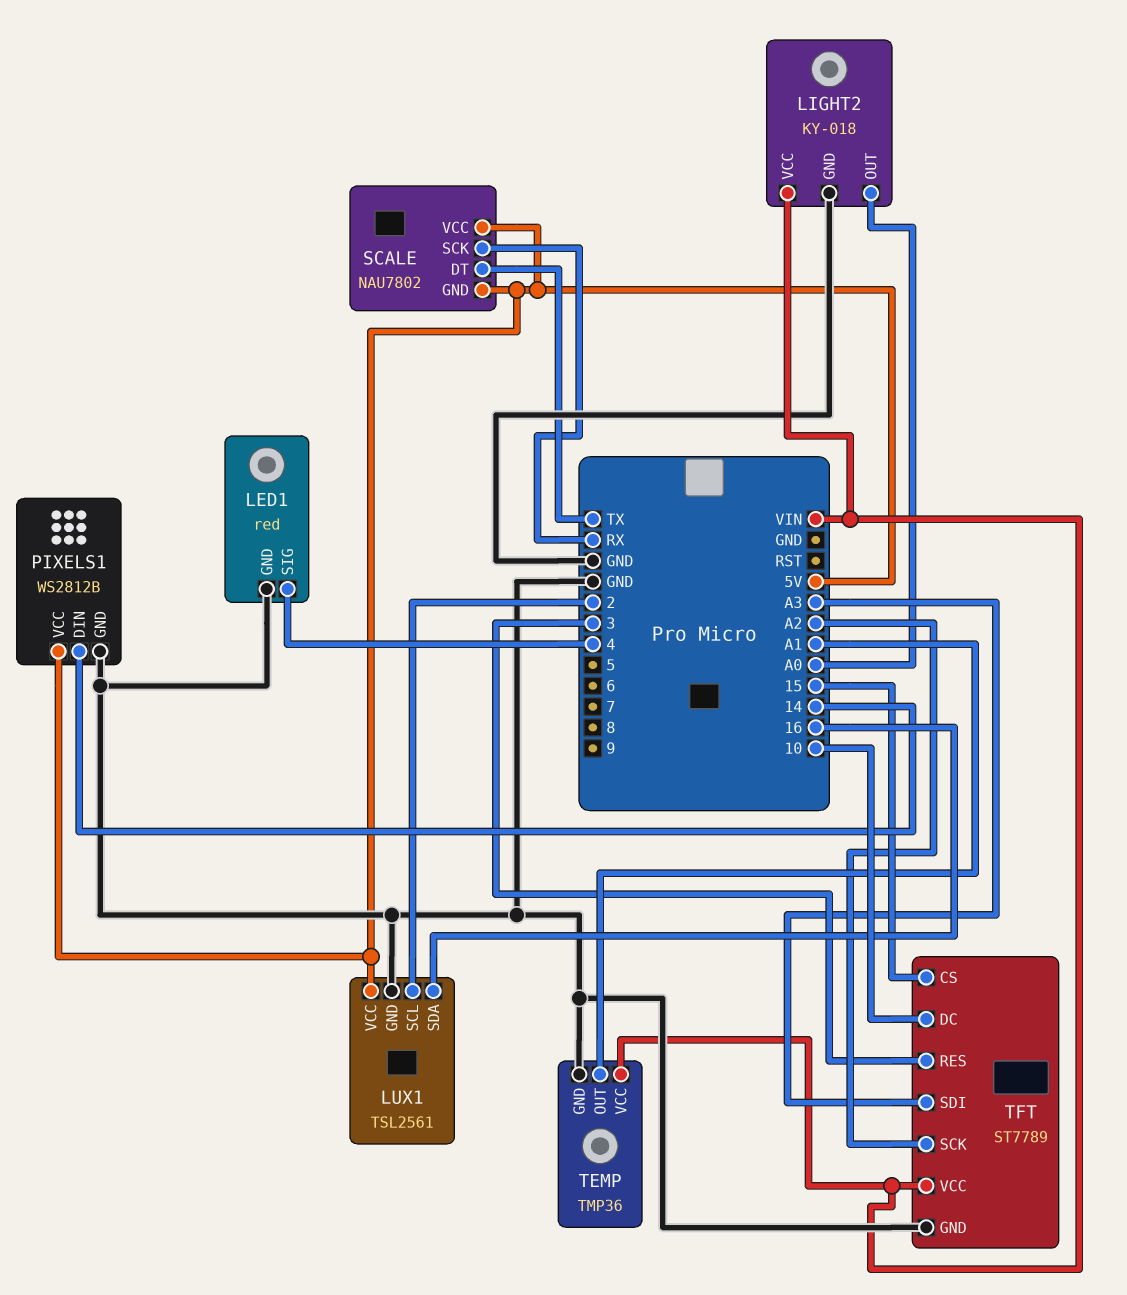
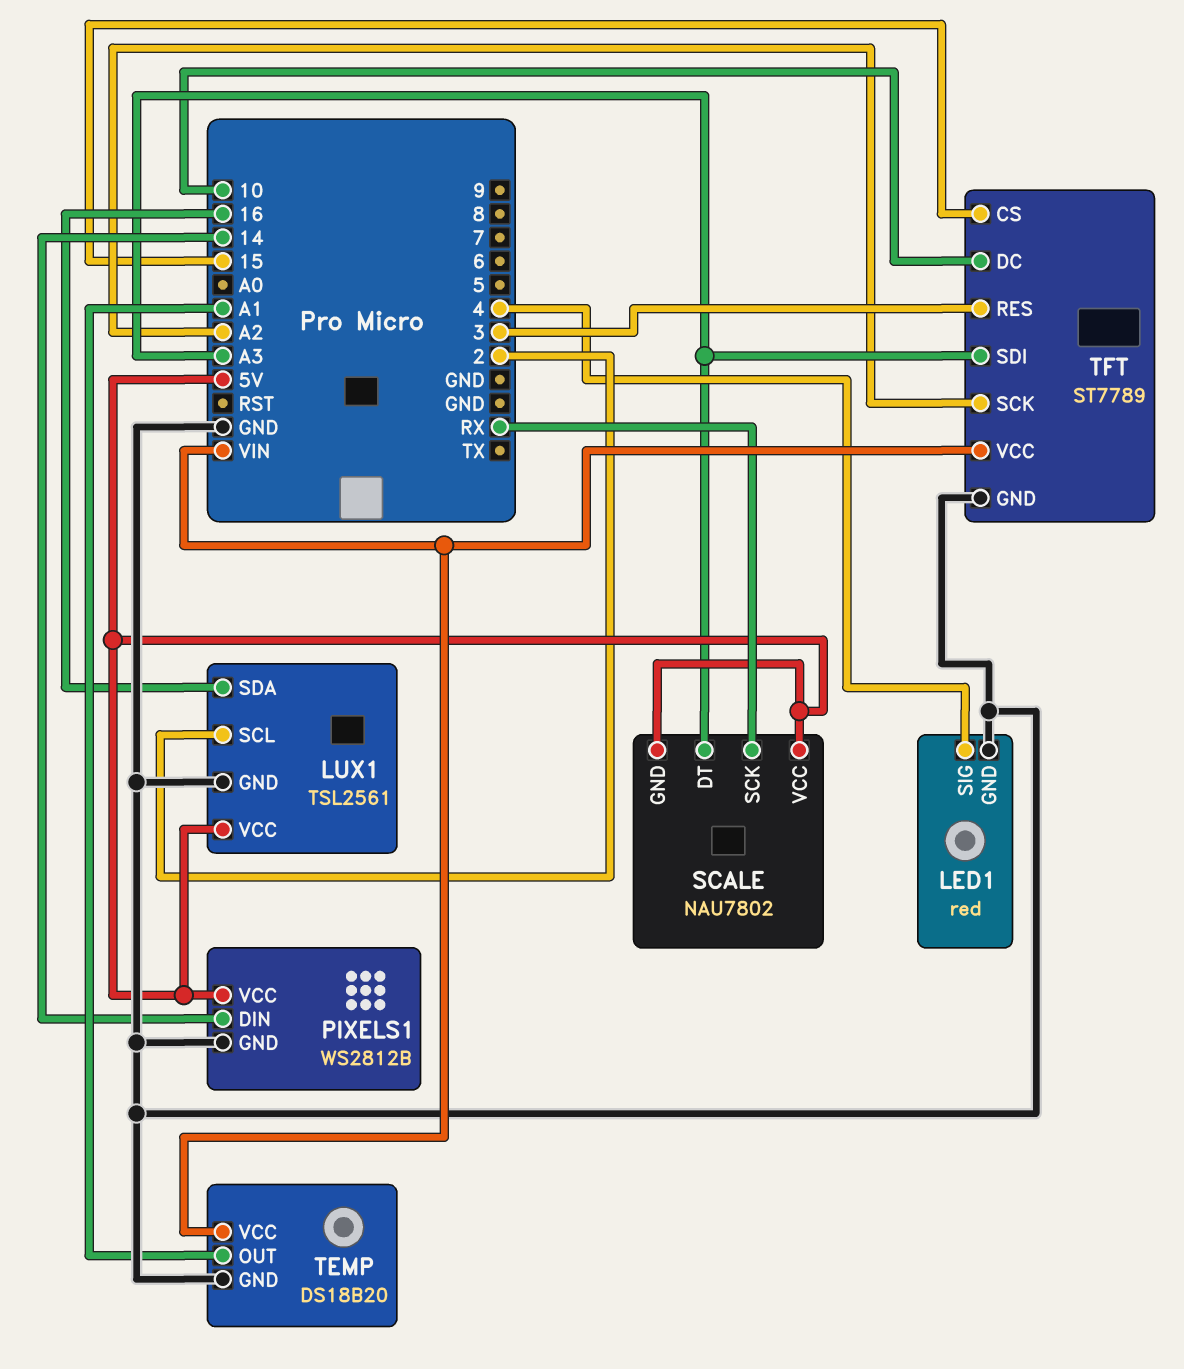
LIGHT2: KY-018 -> none
LIGHT2 pin GND: GND -> none
LIGHT2 pin OUT: A0 -> none
LIGHT2 pin VCC: VIN -> none
SCALE pin DT: TX -> A3
TEMP: TMP36 -> DS18B20

